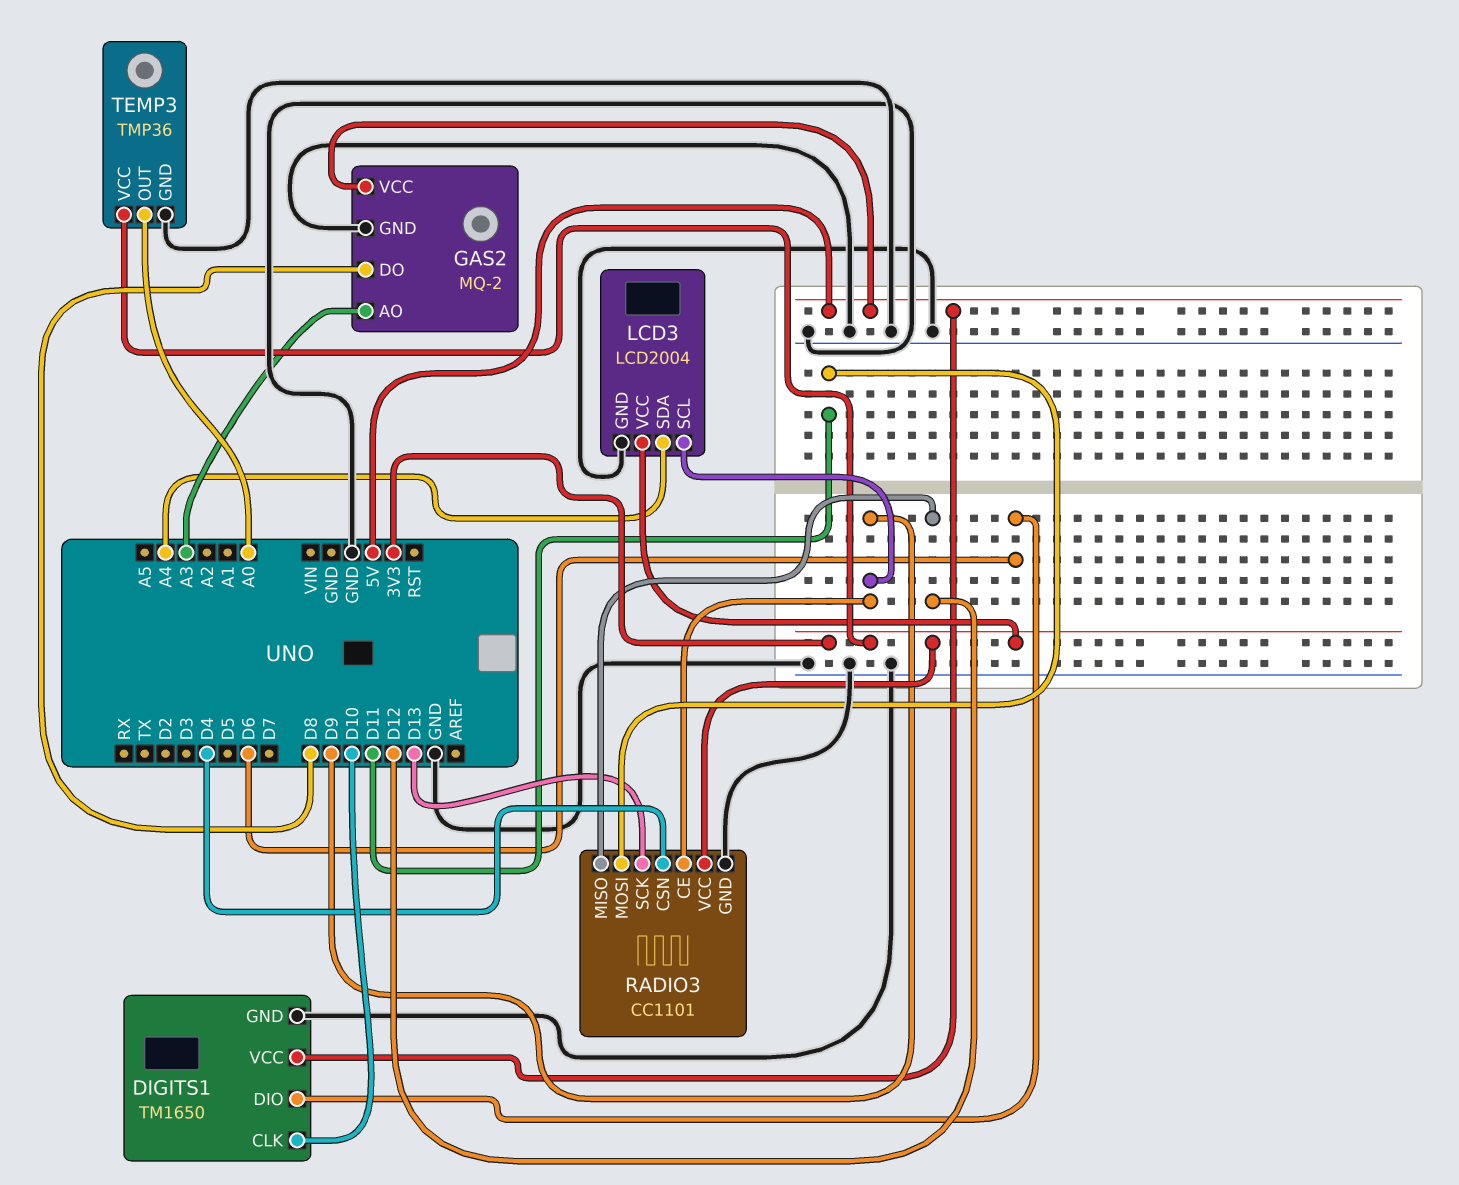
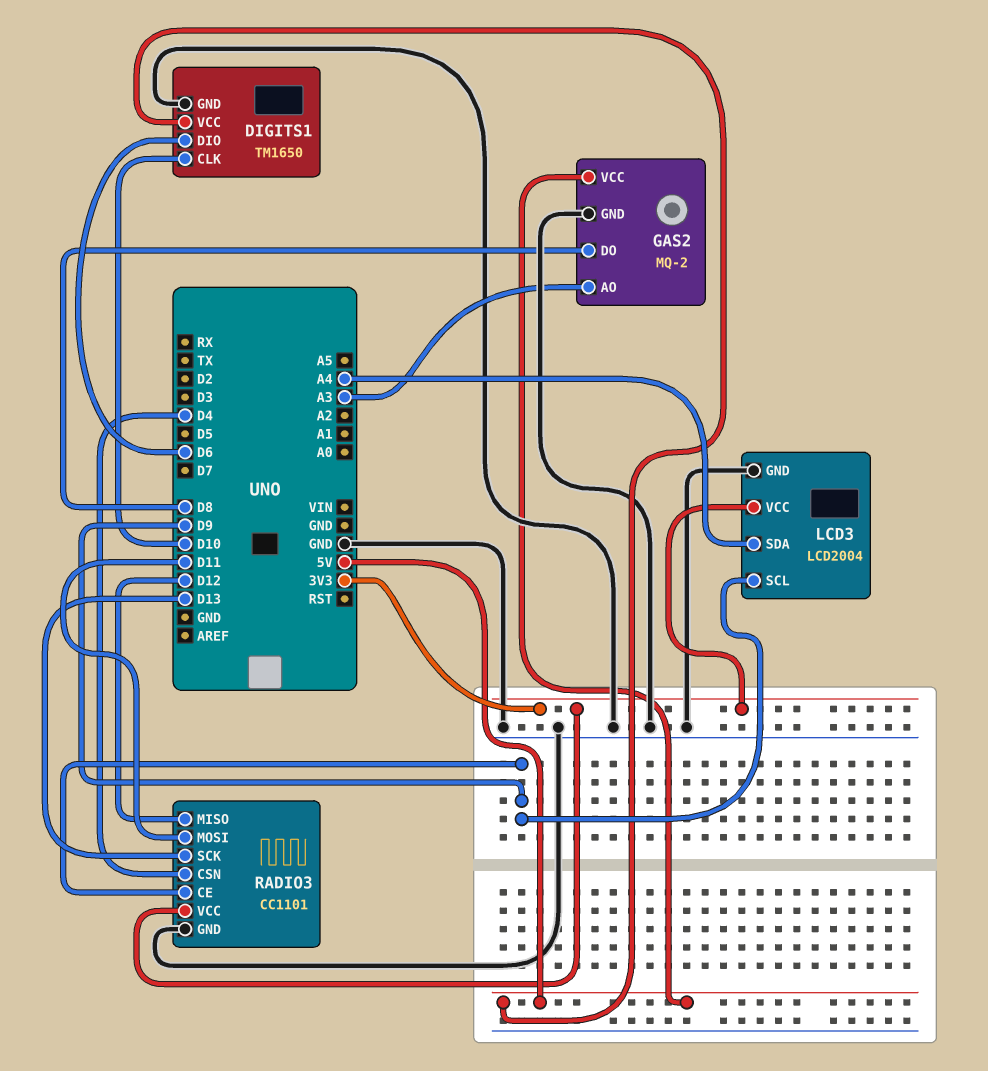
TEMP3: TMP36 -> none
TEMP3 pin GND: GND -> none
TEMP3 pin OUT: A0 -> none
TEMP3 pin VCC: 3V3 -> none

